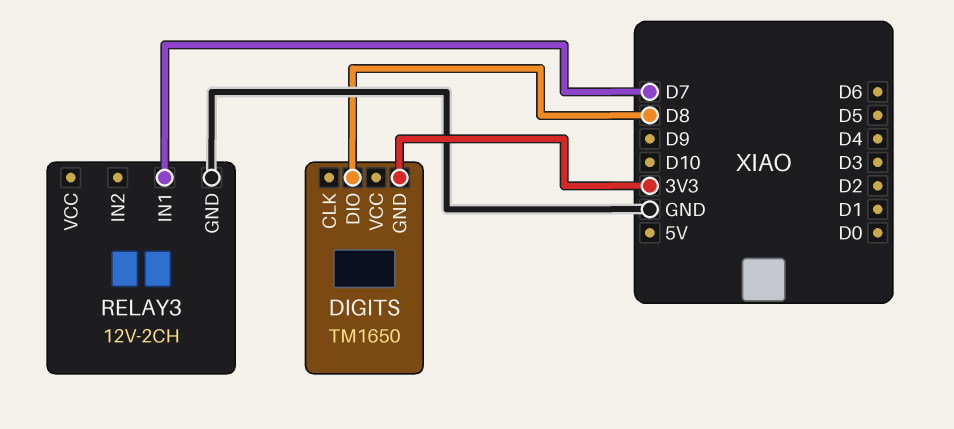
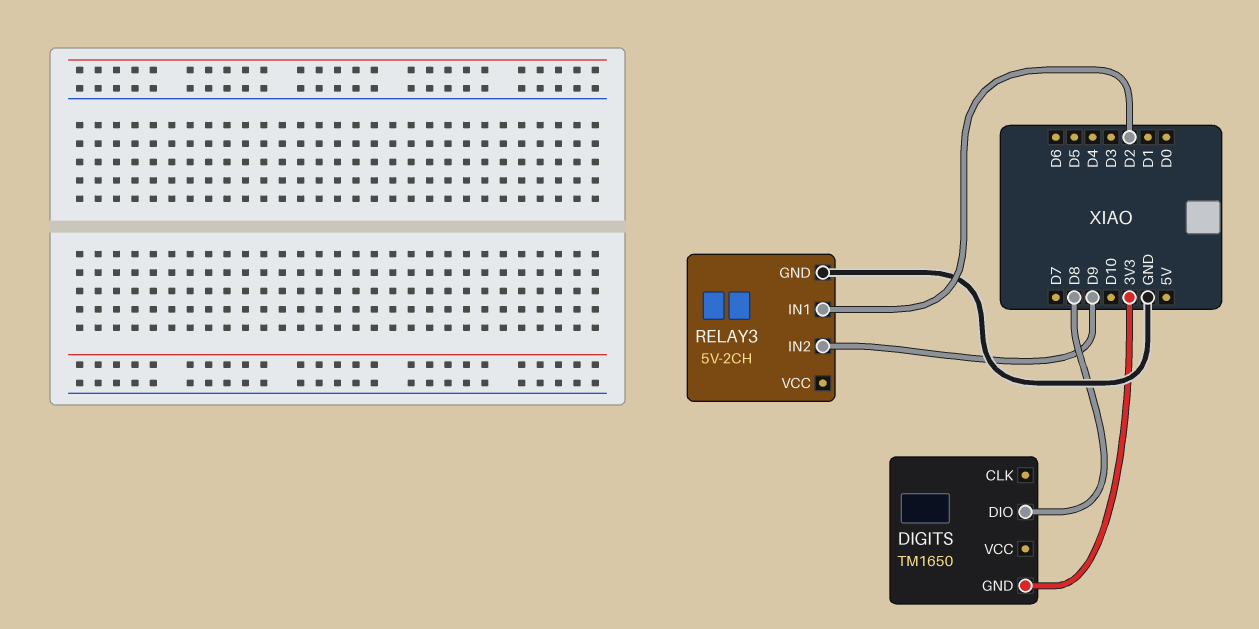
RELAY3: 12V-2CH -> 5V-2CH
RELAY3 pin IN1: D7 -> D2
RELAY3 pin IN2: none -> D9

